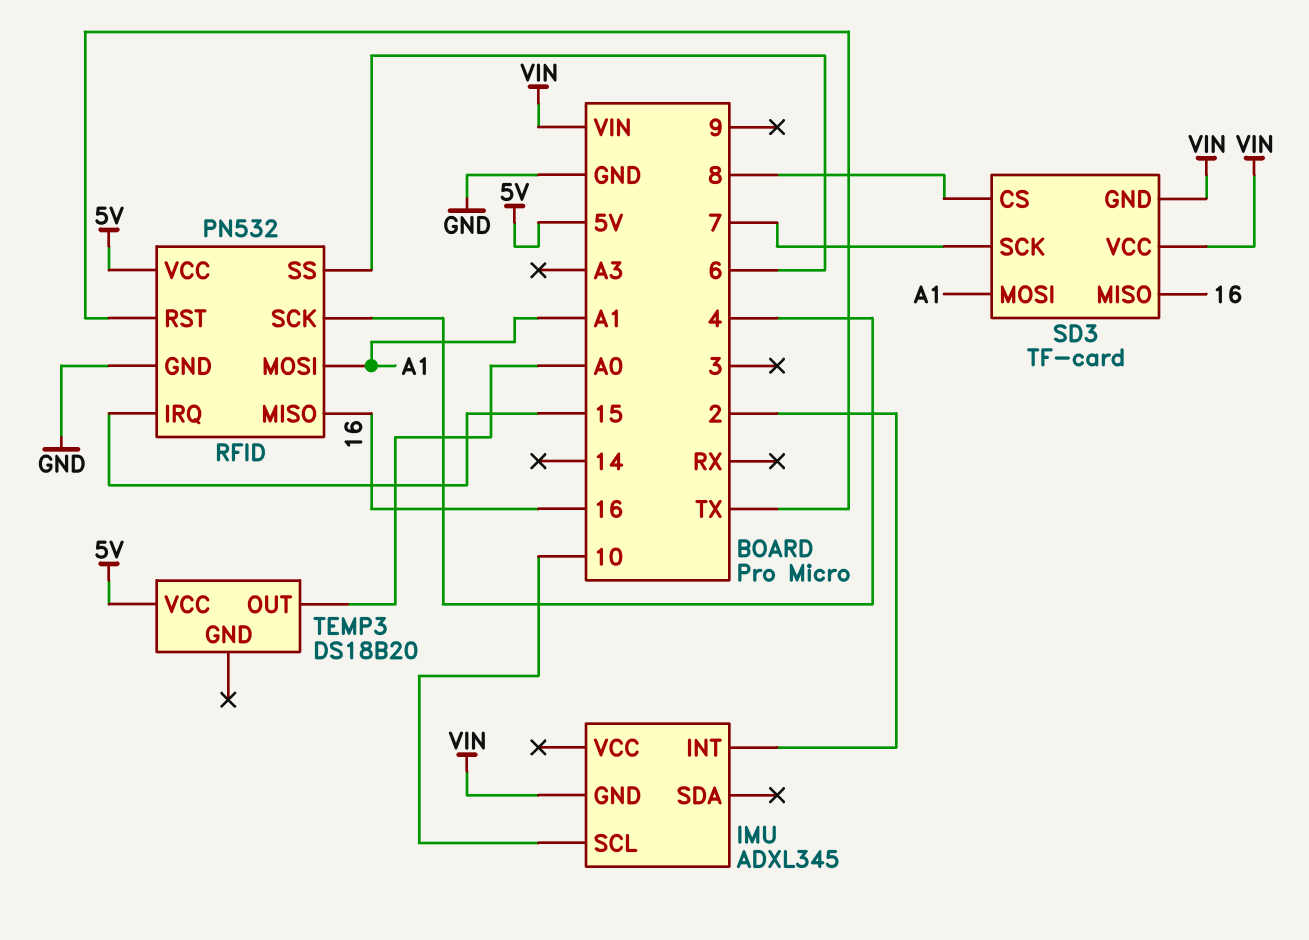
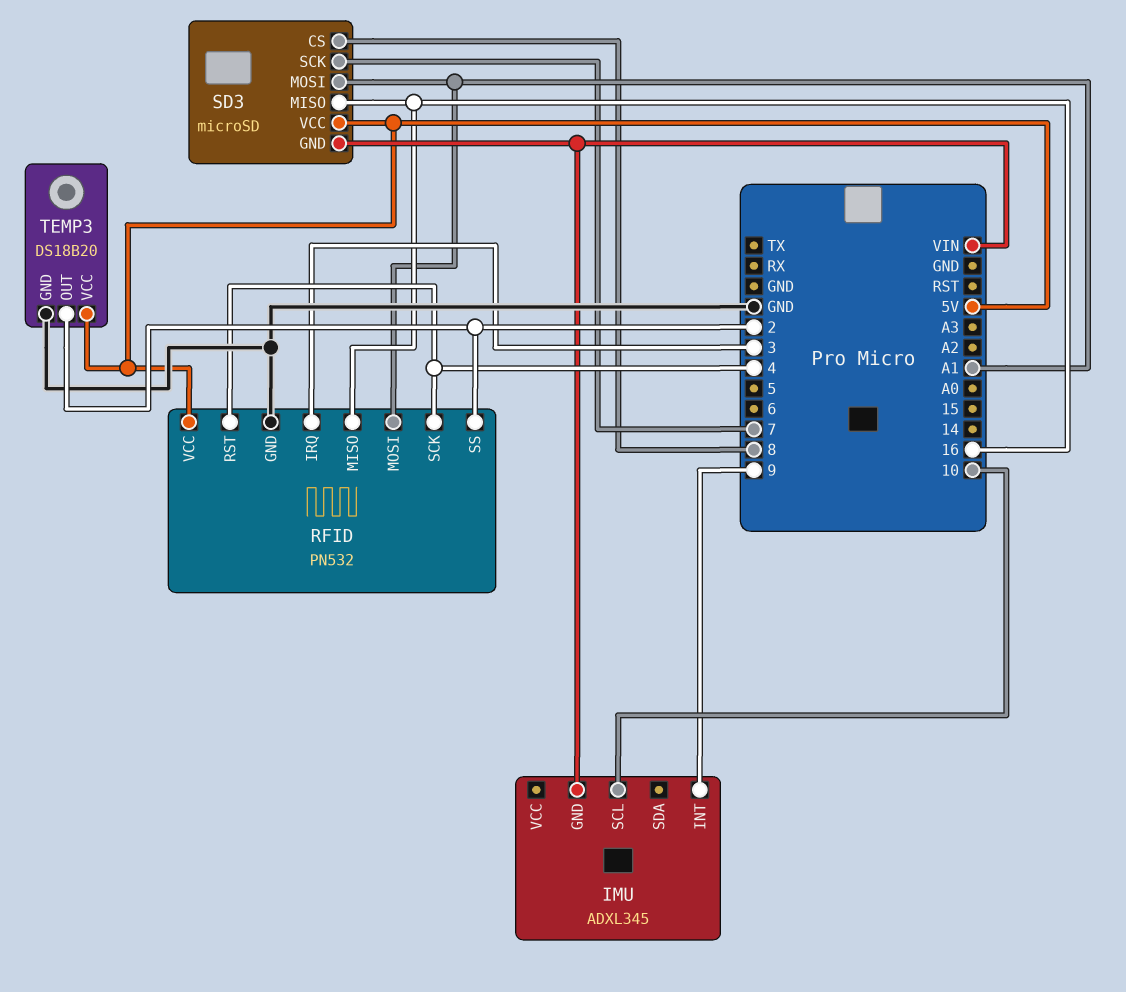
IMU pin INT: 2 -> 9
RFID pin IRQ: 15 -> 3
RFID pin RST: TX -> 4
RFID pin SS: 6 -> 2
SD3: TF-card -> microSD
SD3 pin VCC: VIN -> 5V
TEMP3 pin GND: none -> GND
TEMP3 pin OUT: A0 -> 2

